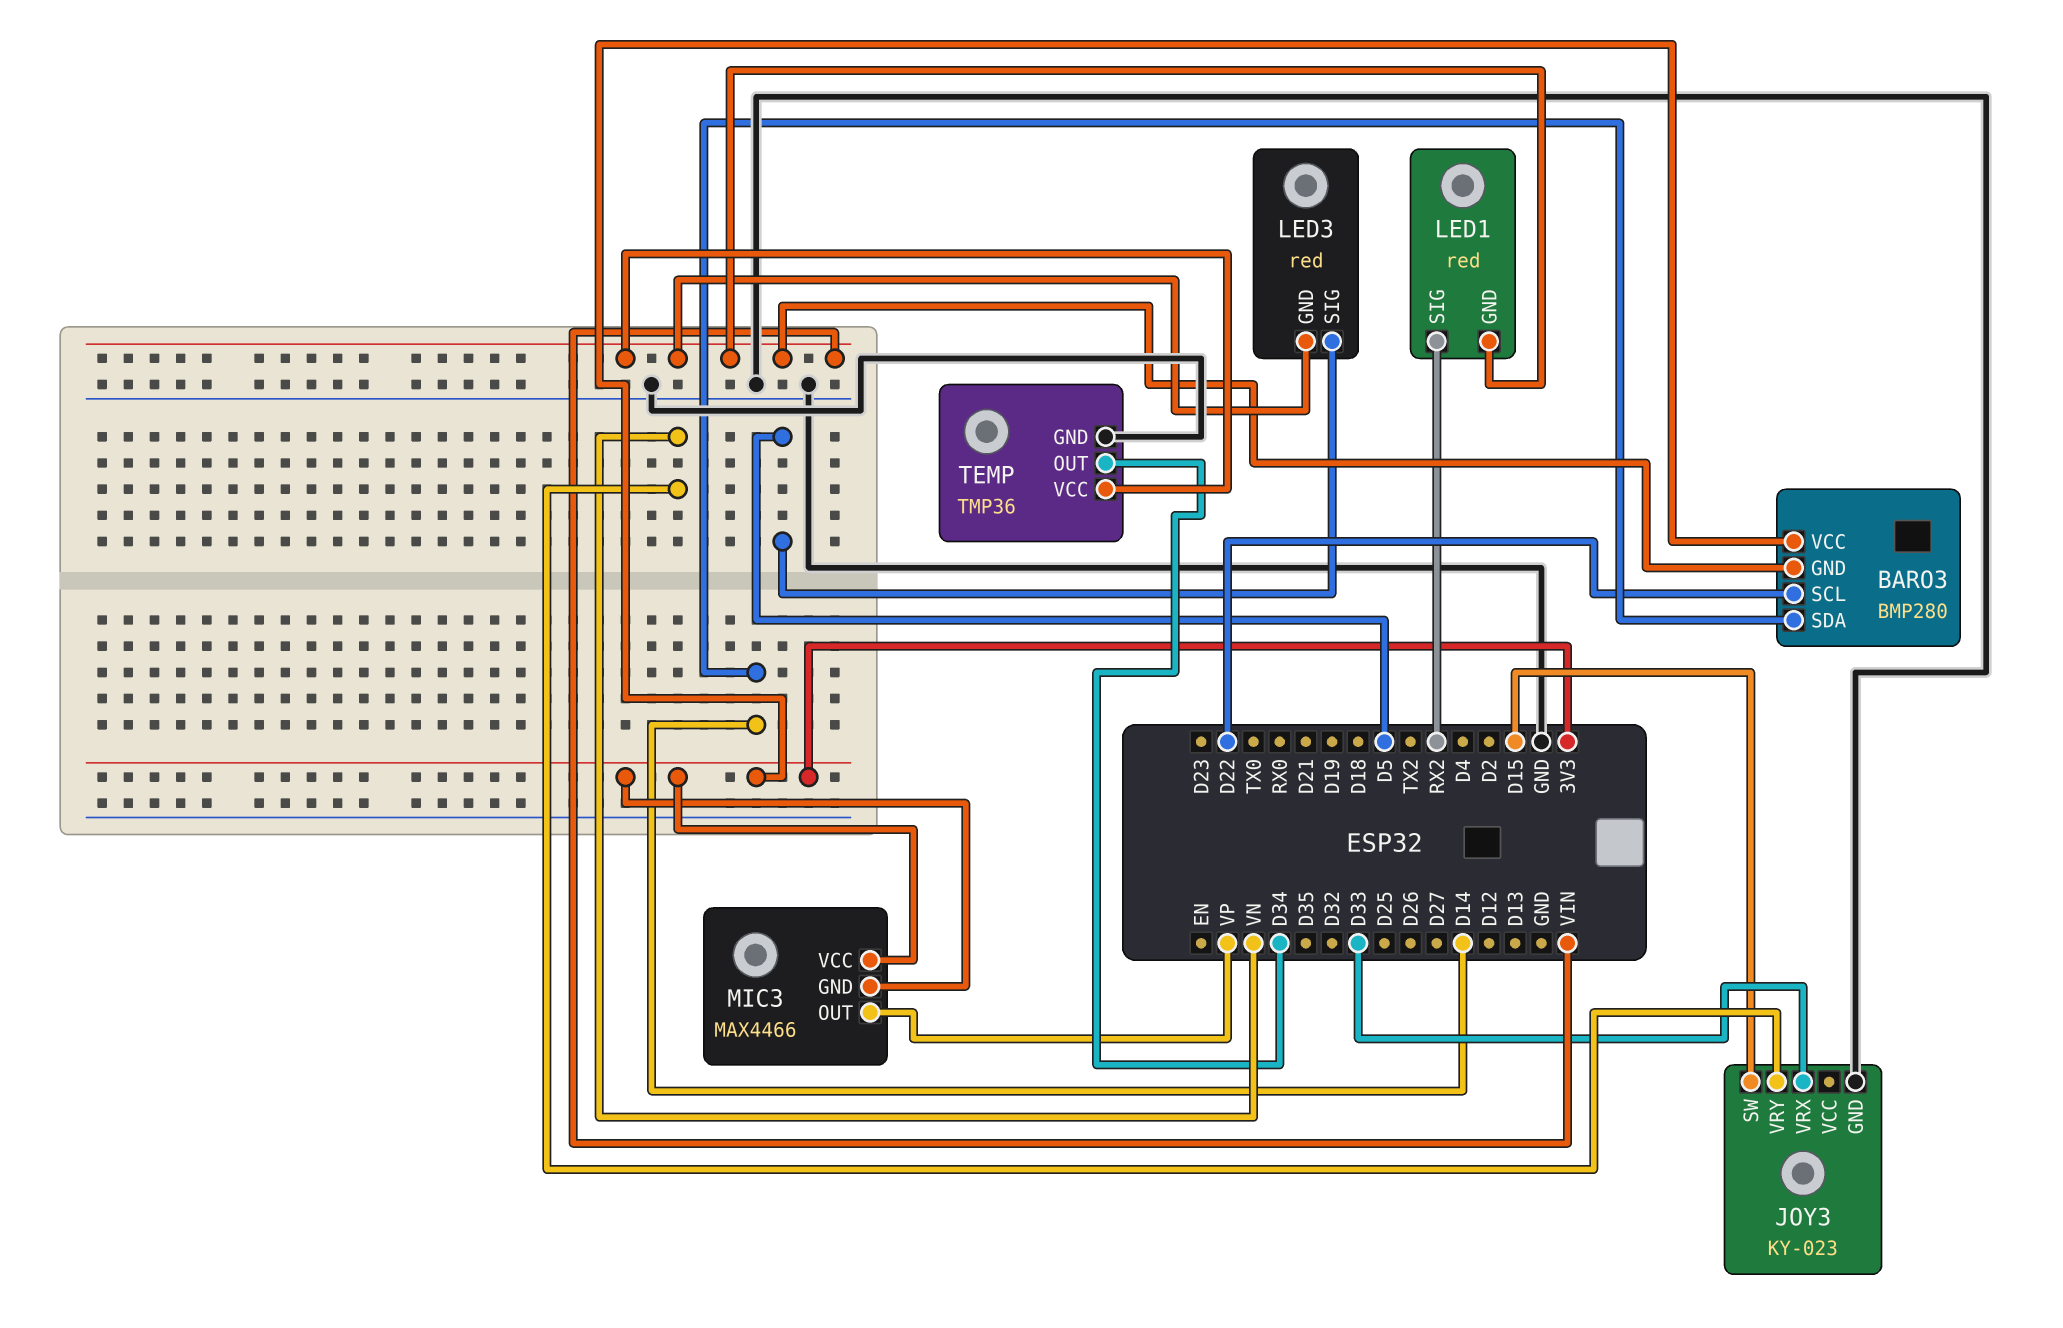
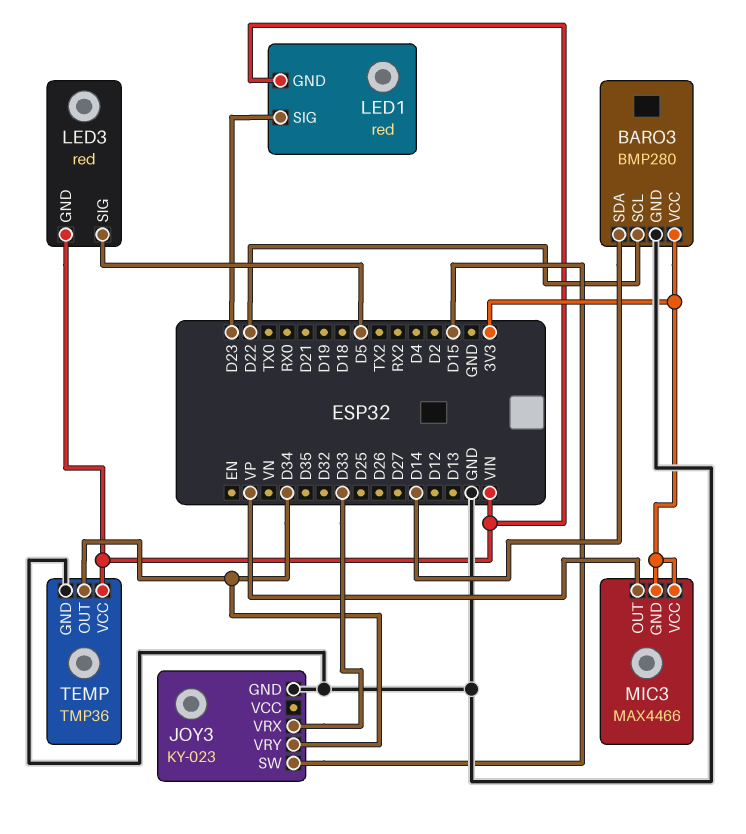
BARO3 pin GND: VIN -> GND
JOY3 pin VRY: VN -> D34
LED1 pin SIG: RX2 -> D23

